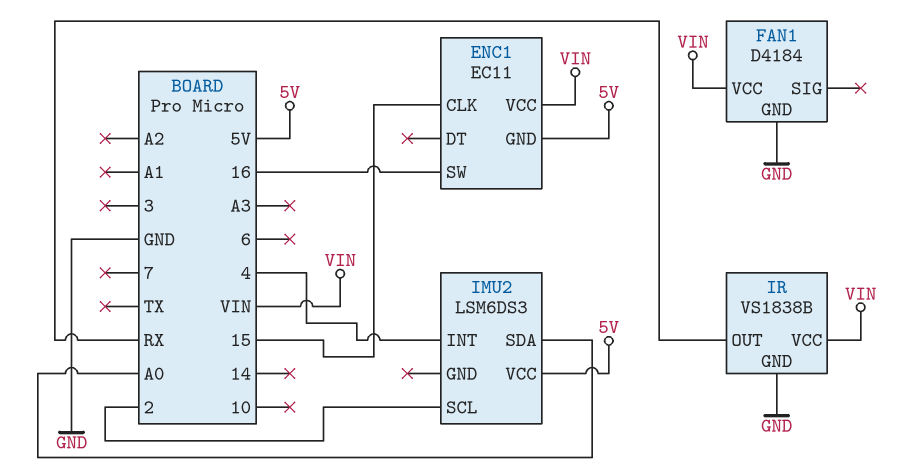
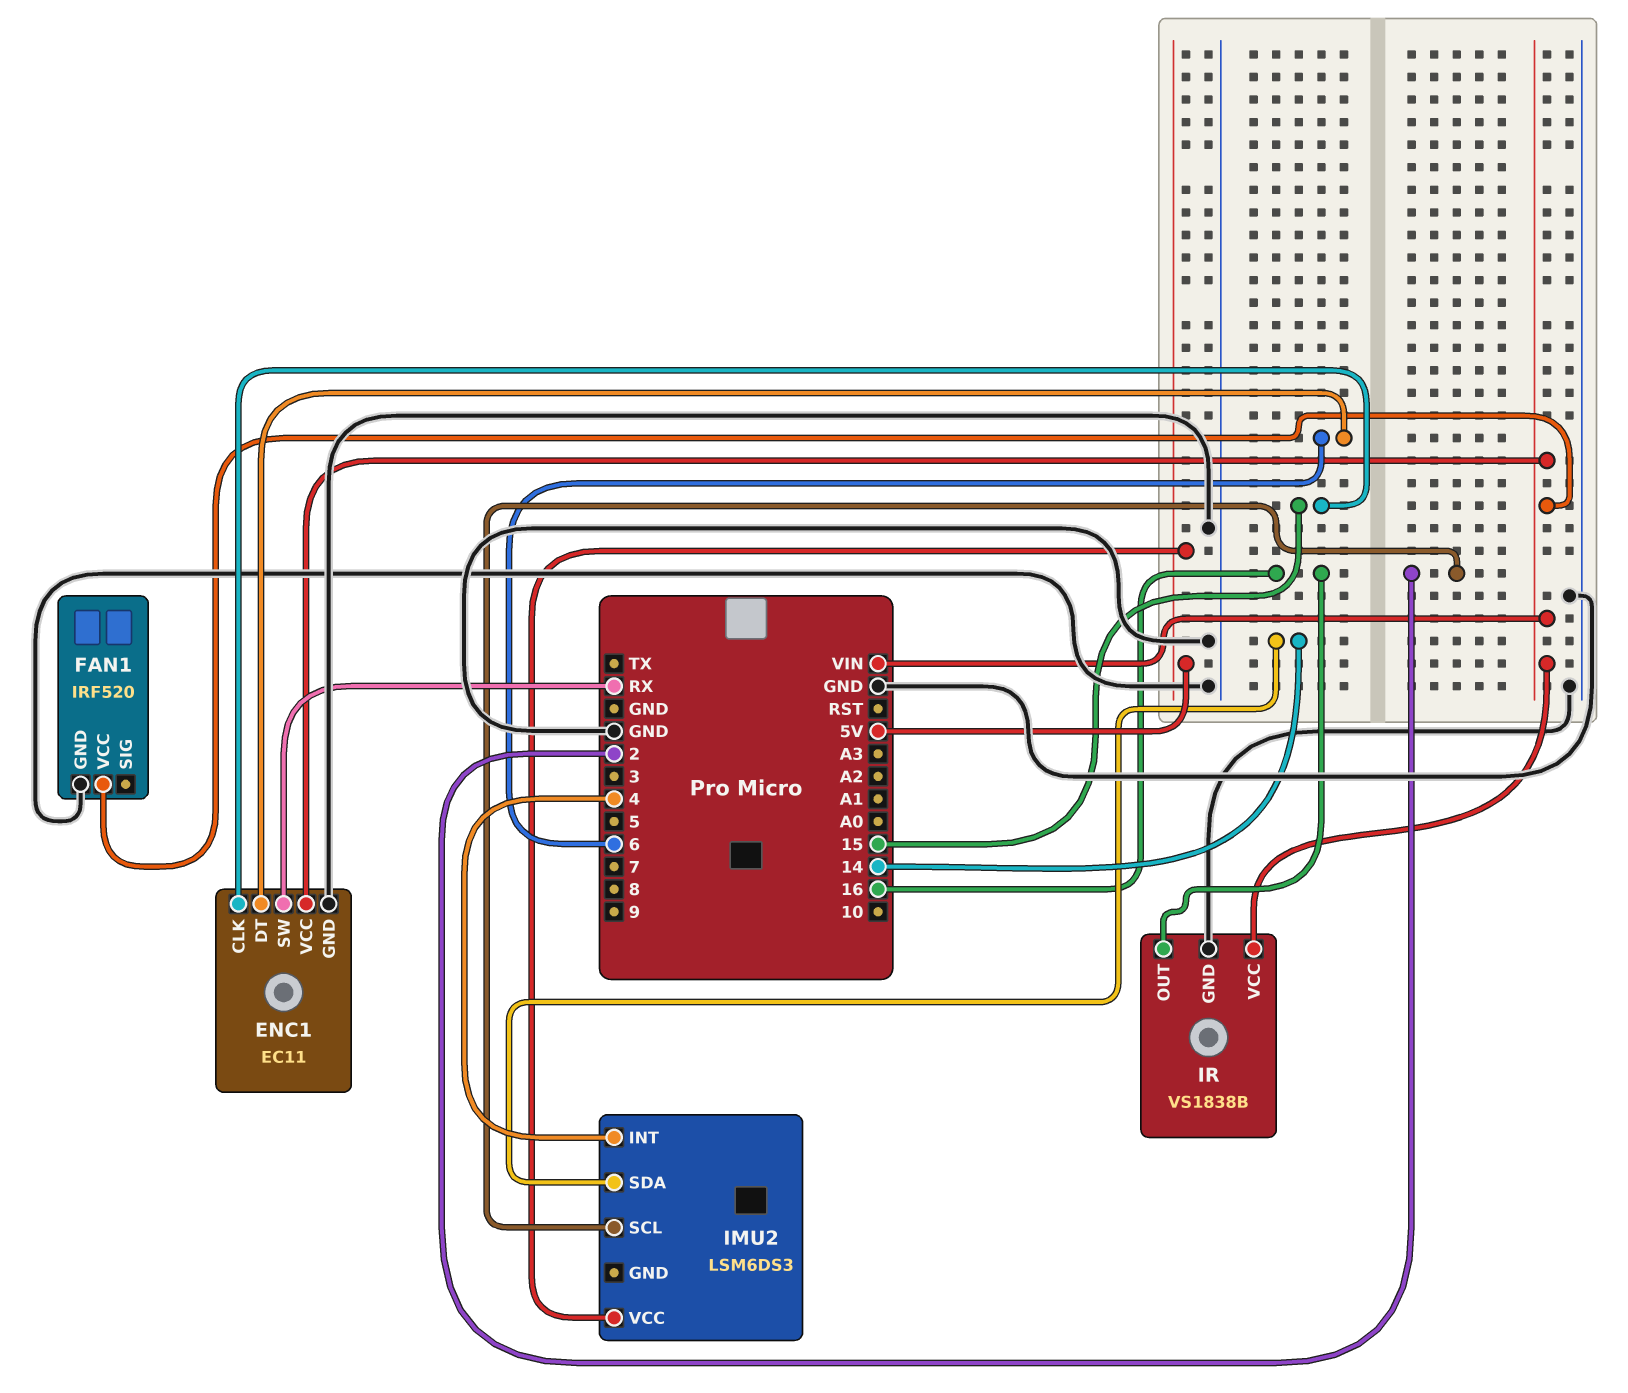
ENC1 pin DT: none -> 6
ENC1 pin GND: 5V -> GND
ENC1 pin SW: 16 -> RX
FAN1: D4184 -> IRF520
IMU2 pin SDA: A0 -> 14
IR pin OUT: RX -> 16

